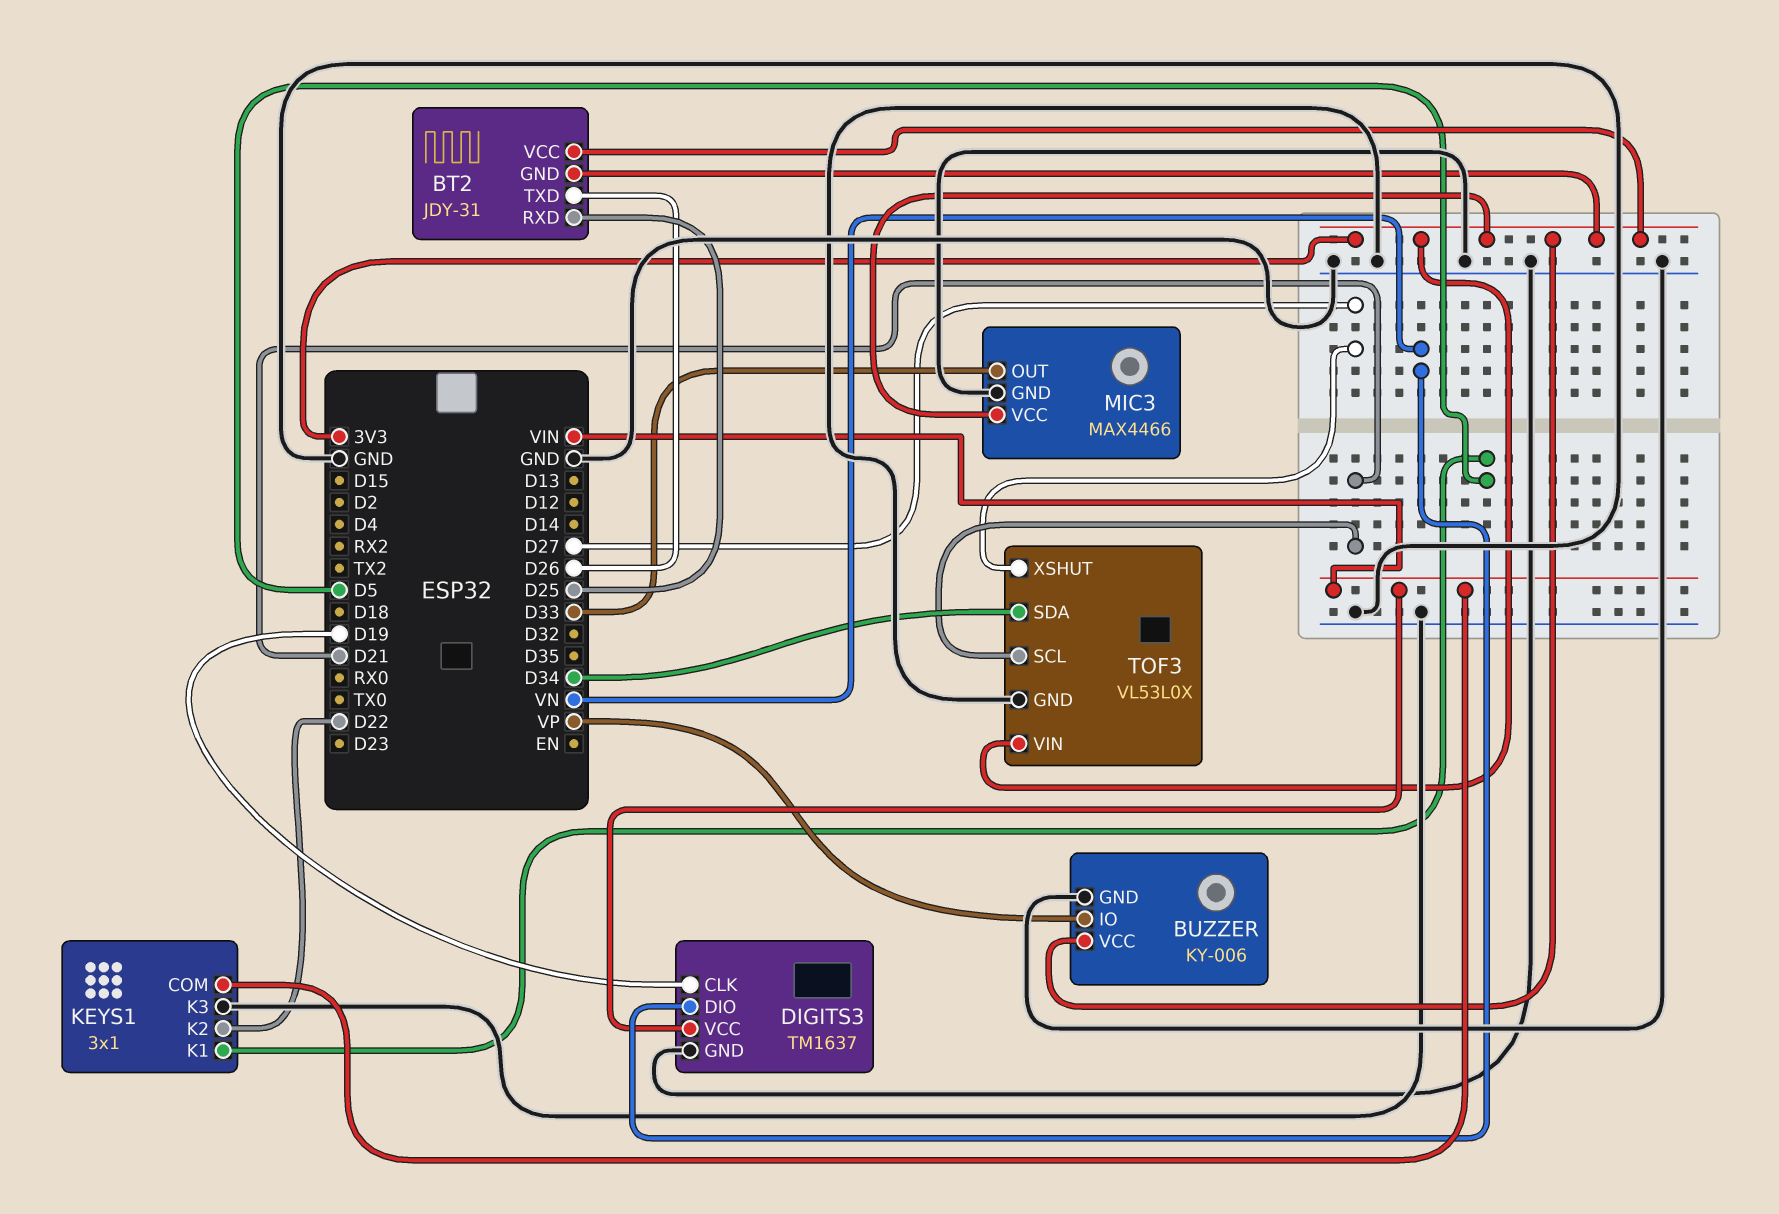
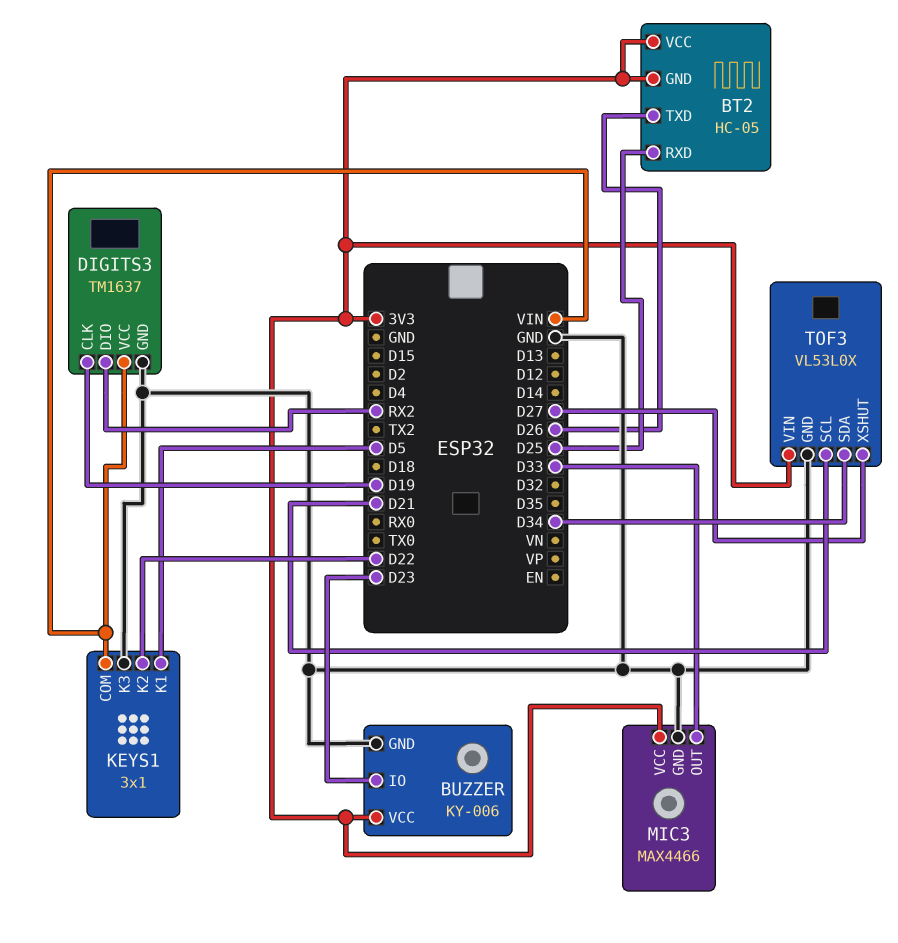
BT2: JDY-31 -> HC-05
BUZZER pin IO: VP -> D23
DIGITS3 pin DIO: VN -> RX2

